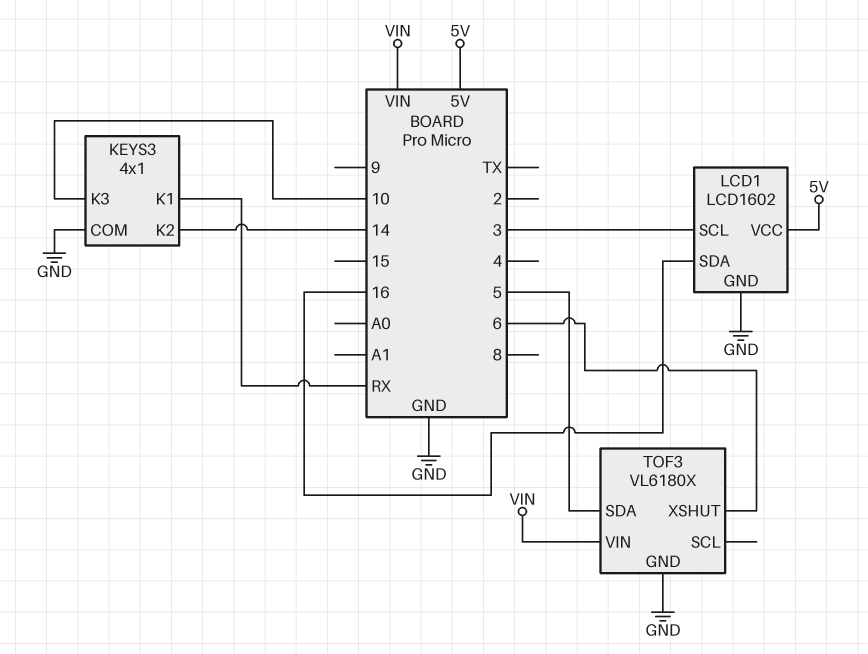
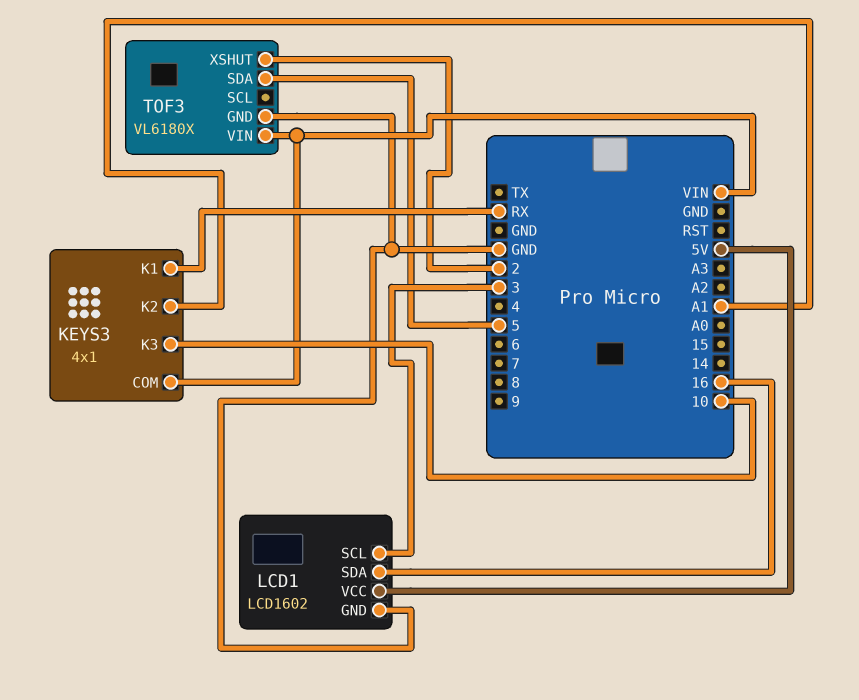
KEYS3 pin COM: GND -> VIN
KEYS3 pin K2: 14 -> A1
TOF3 pin XSHUT: 6 -> 2

